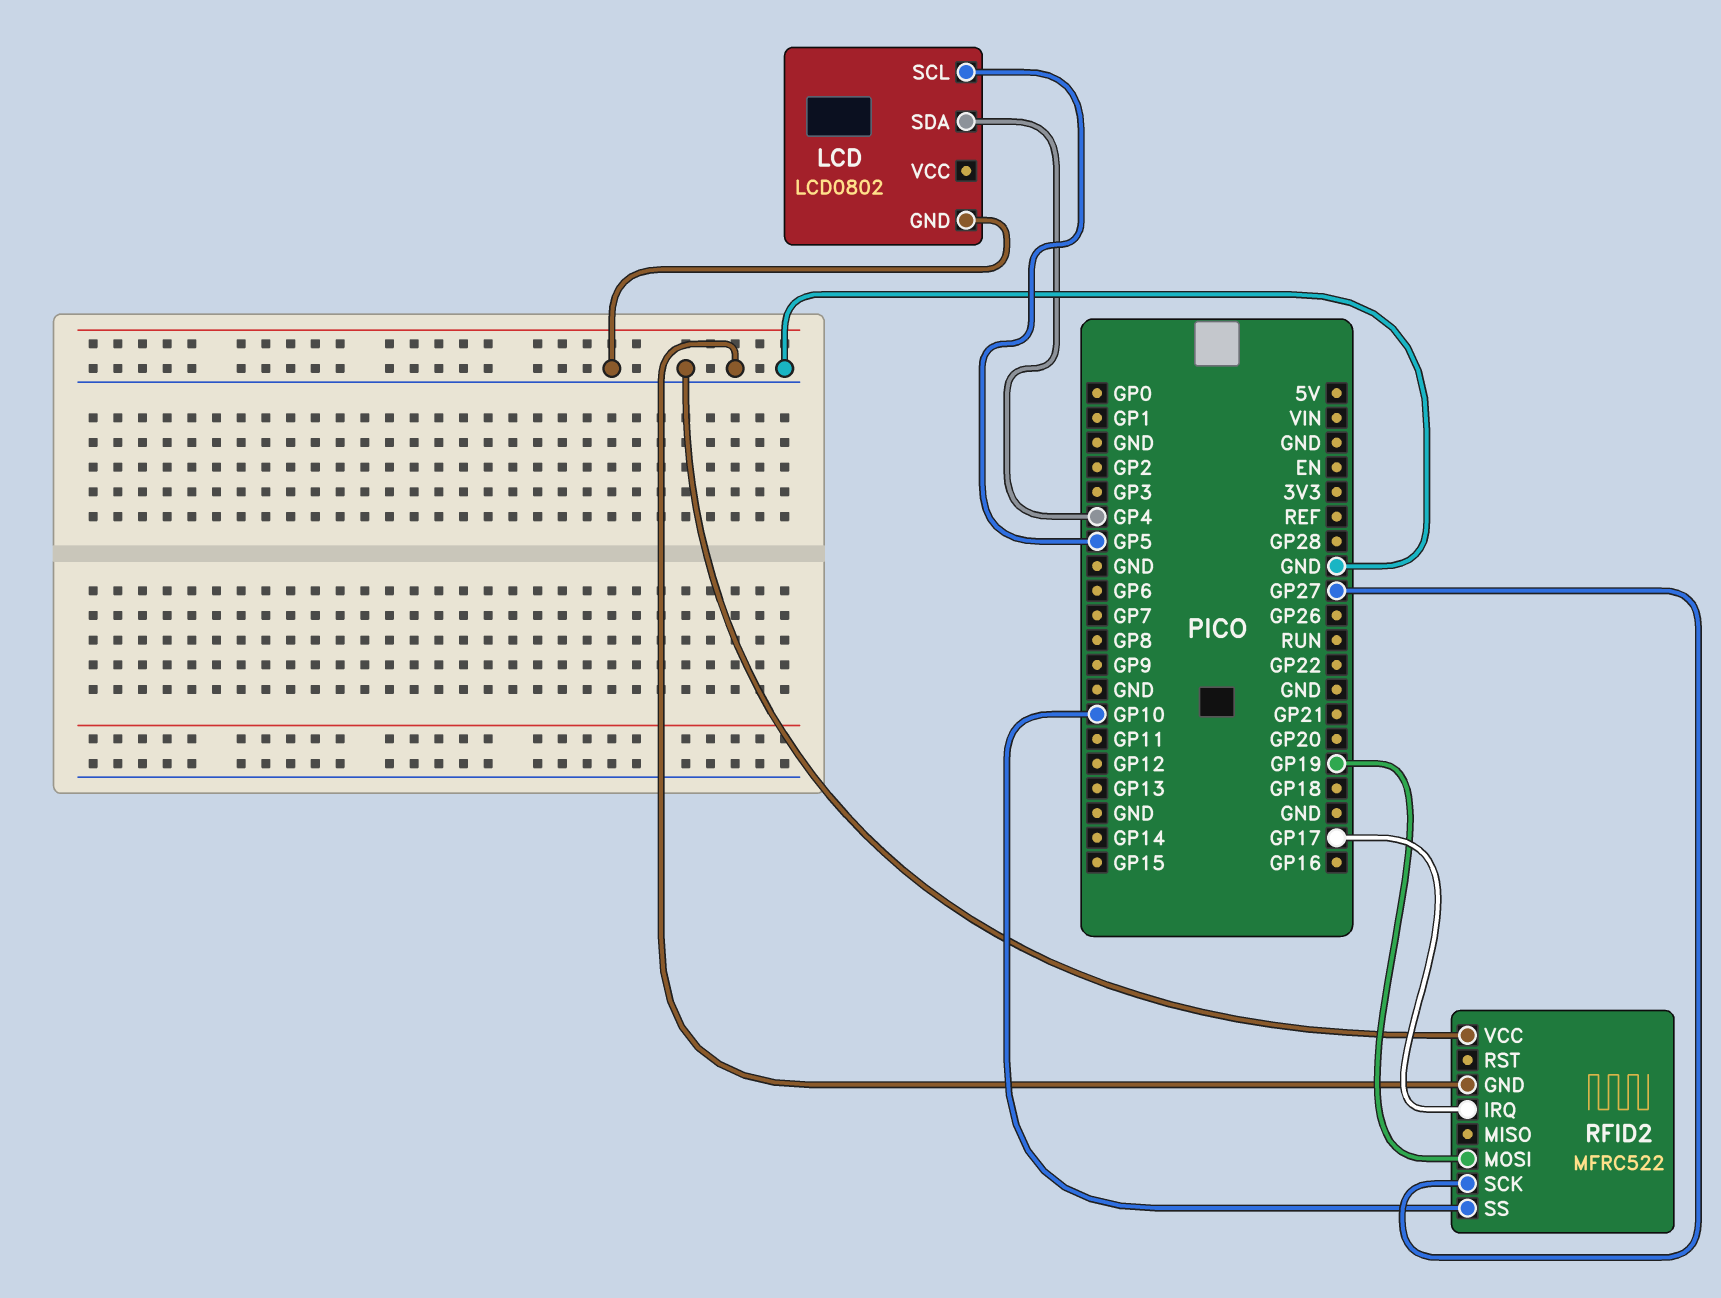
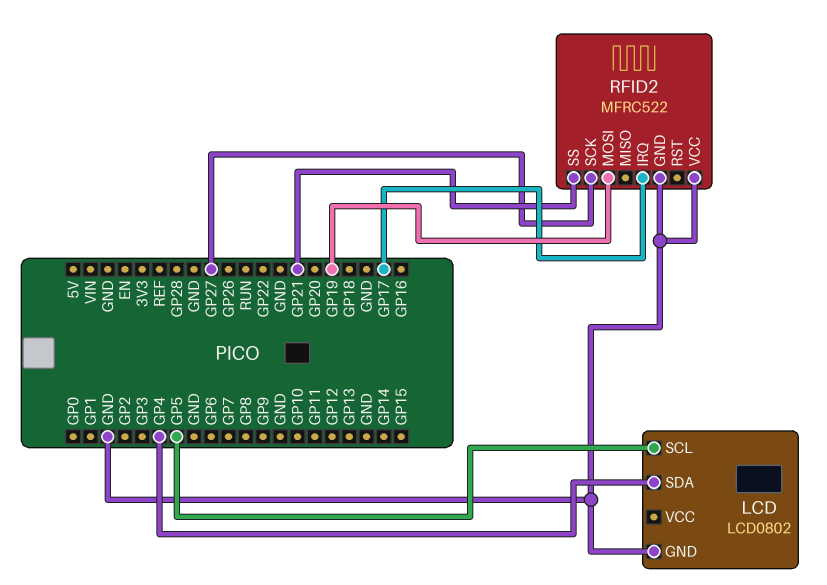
RFID2 pin SS: GP10 -> GP21

